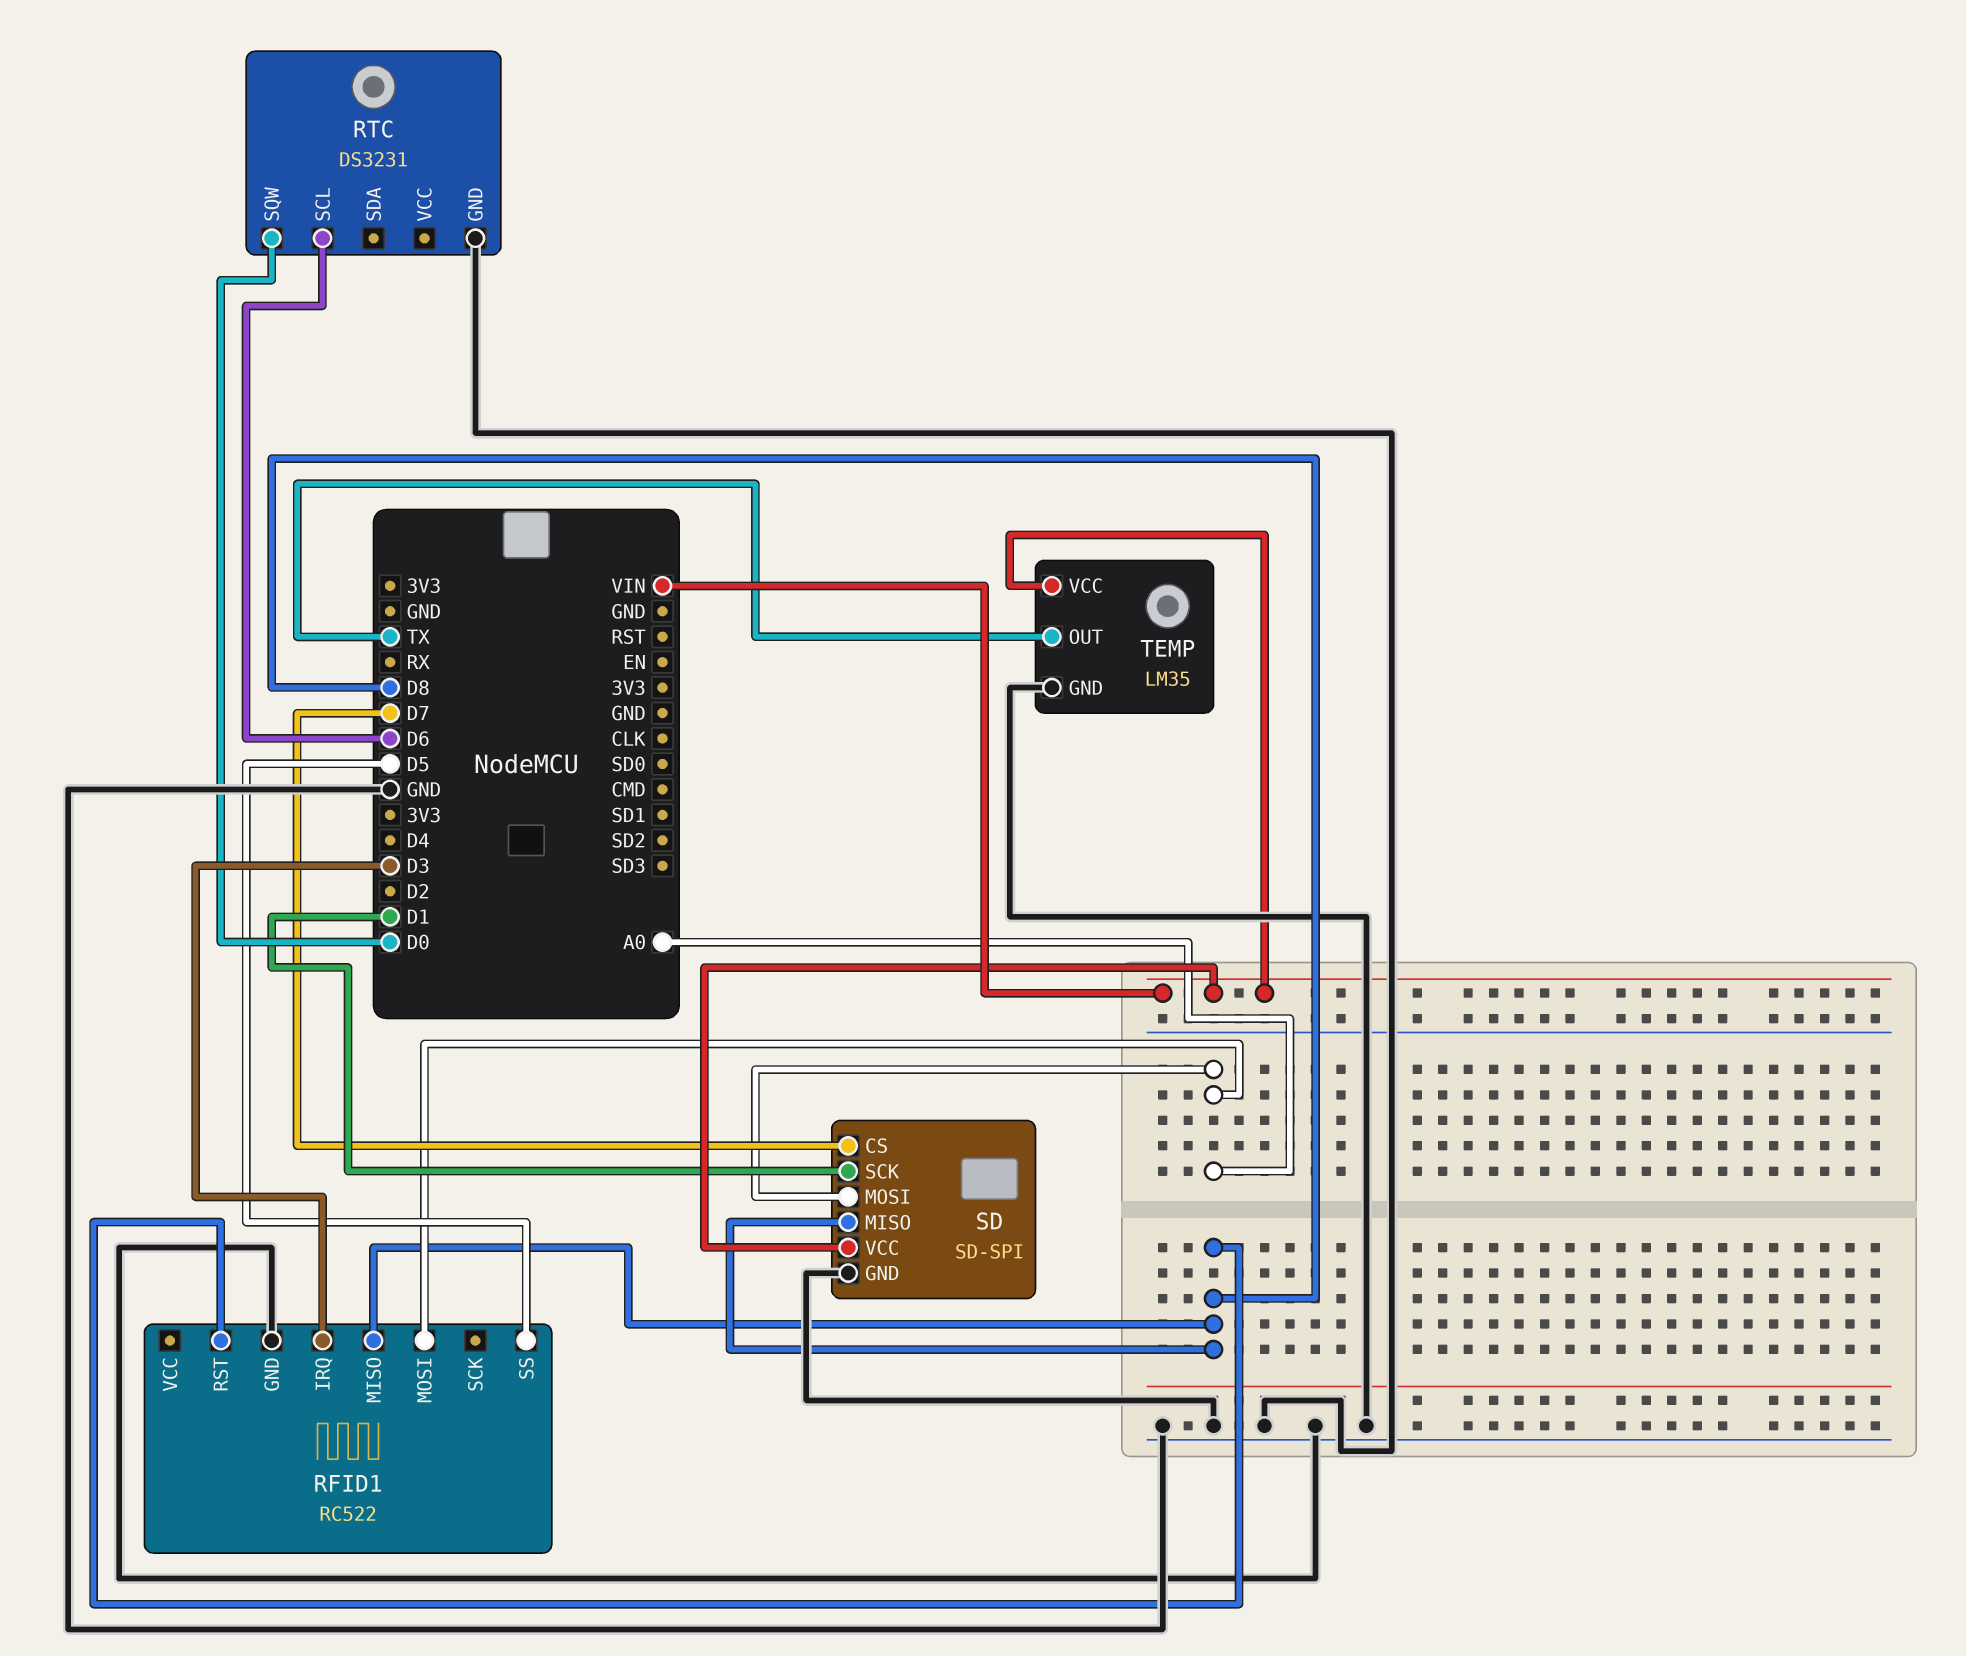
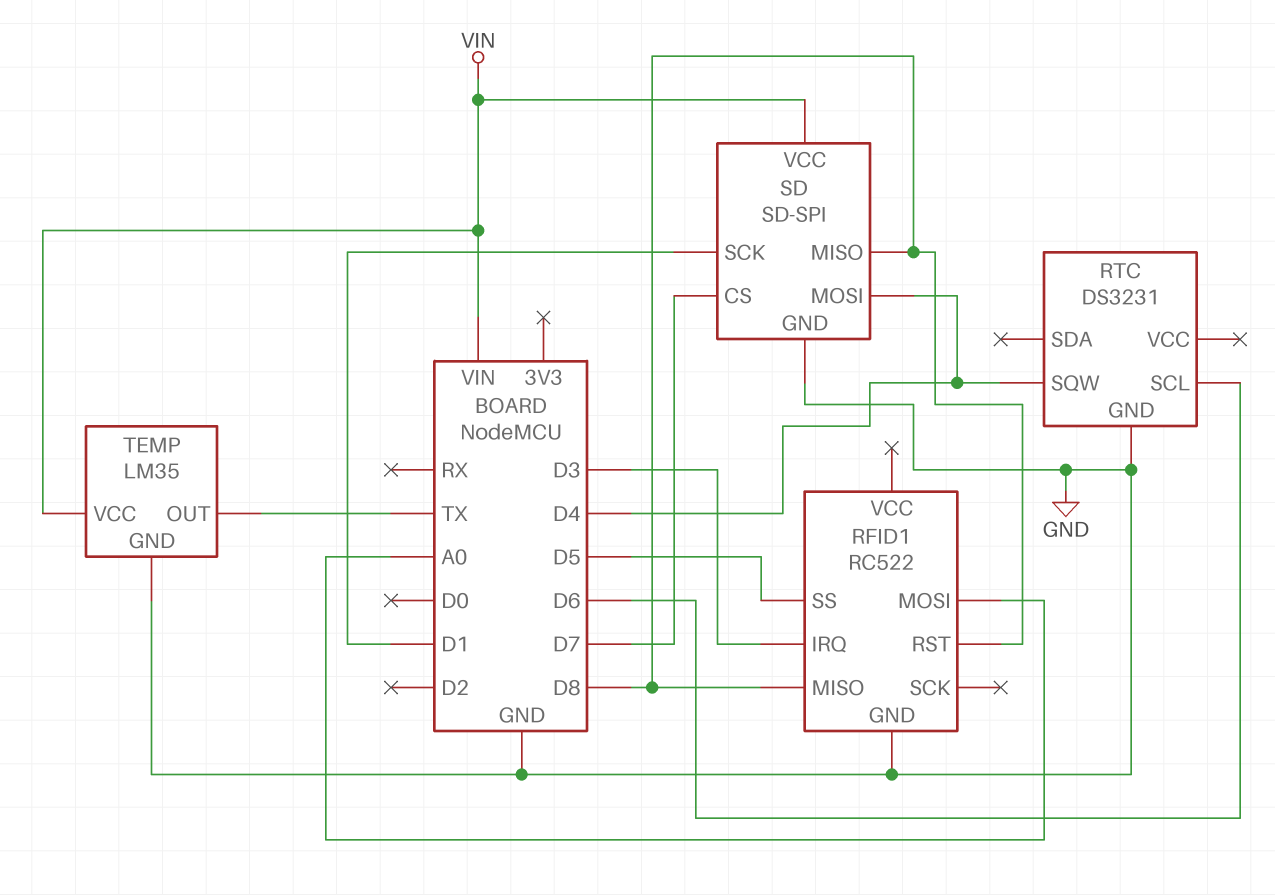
RTC pin SQW: D0 -> D4
SD pin MOSI: A0 -> D4

